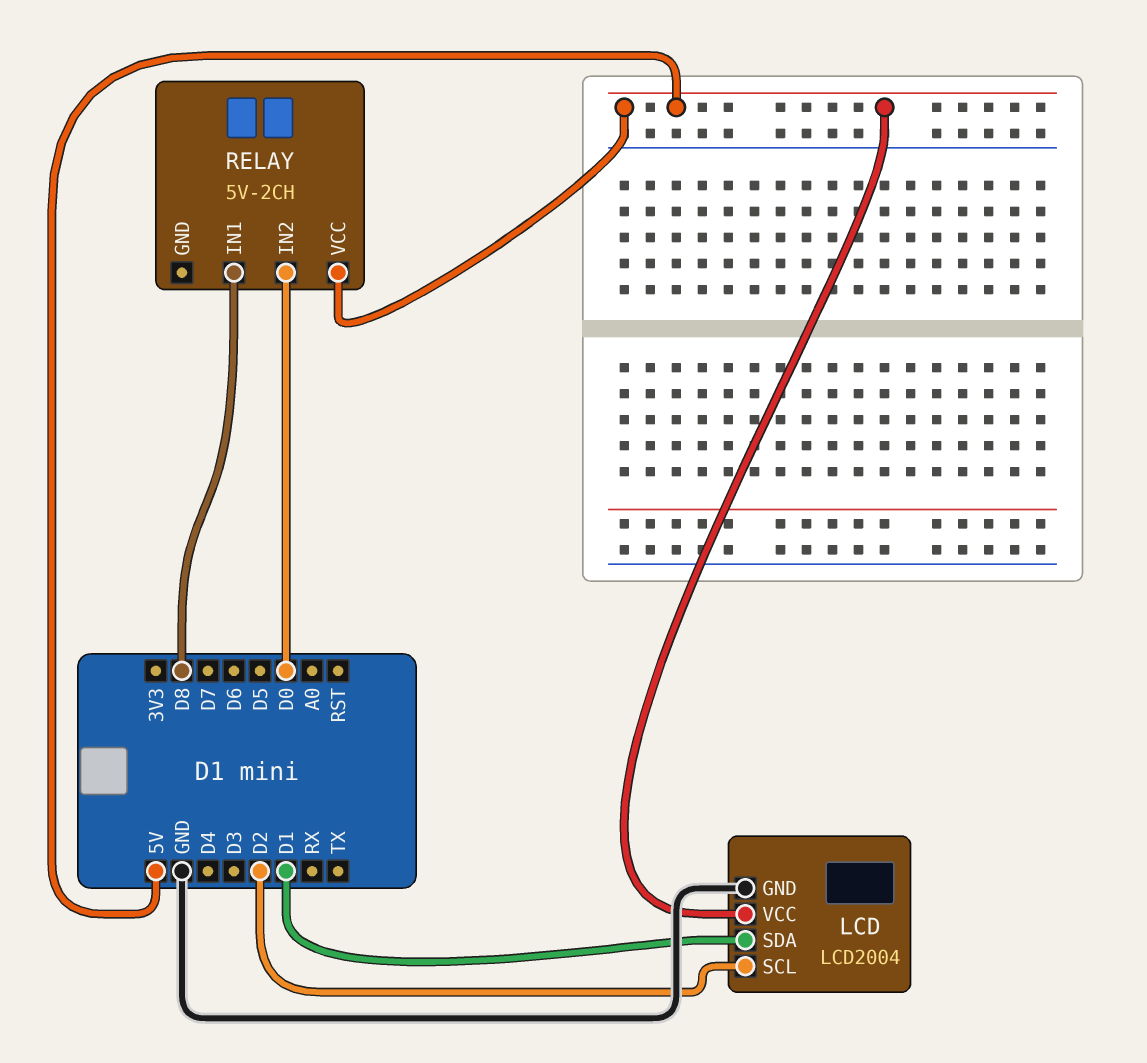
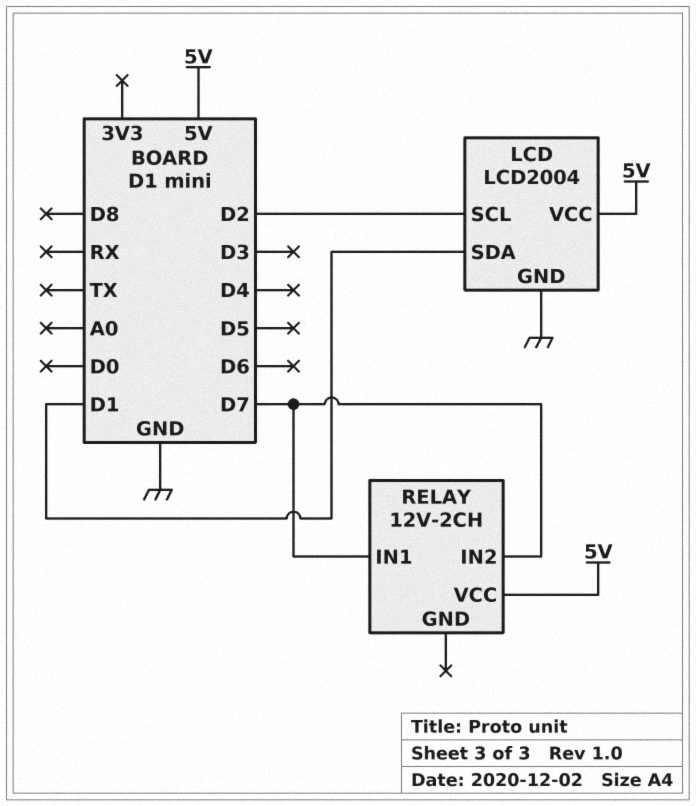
RELAY: 5V-2CH -> 12V-2CH
RELAY pin IN1: D8 -> D7
RELAY pin IN2: D0 -> D7

